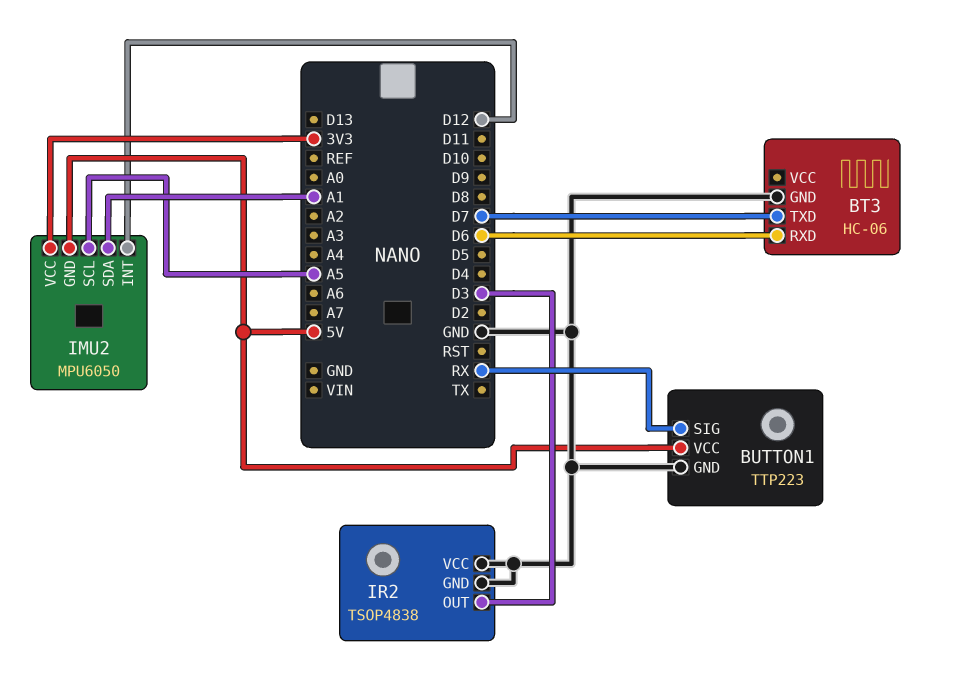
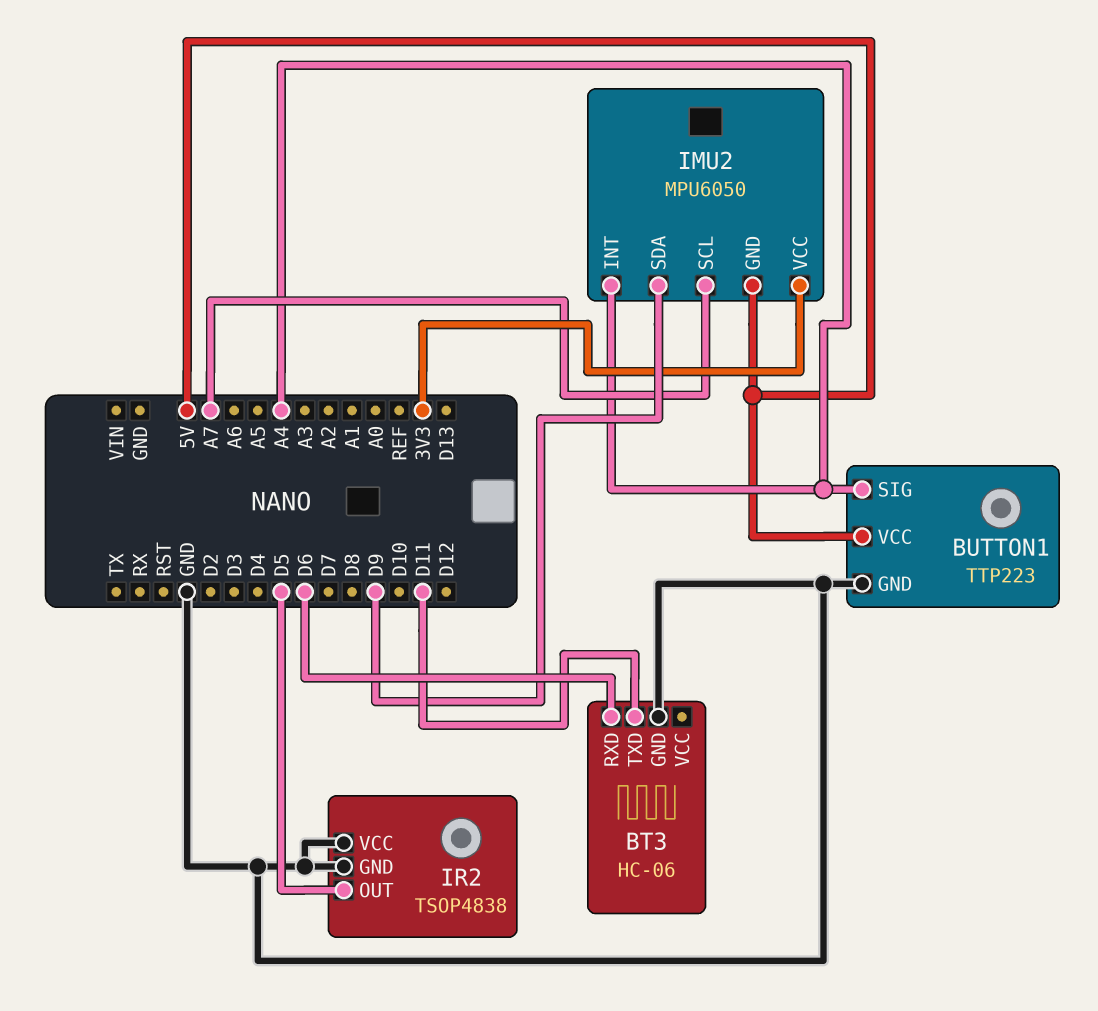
BT3 pin TXD: D7 -> D11
BUTTON1 pin SIG: RX -> A4
IMU2 pin INT: D12 -> A4
IMU2 pin SCL: A5 -> A7
IMU2 pin SDA: A1 -> D9
IR2 pin OUT: D3 -> D5

